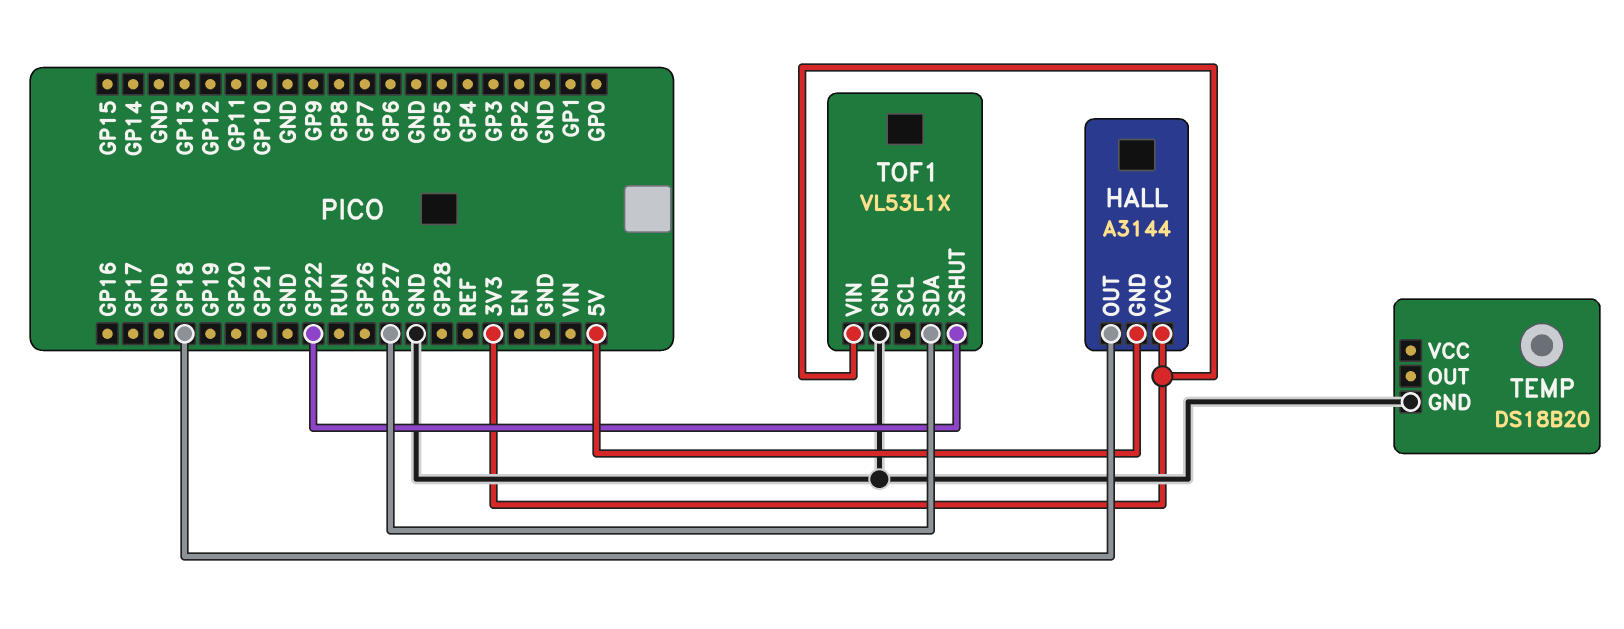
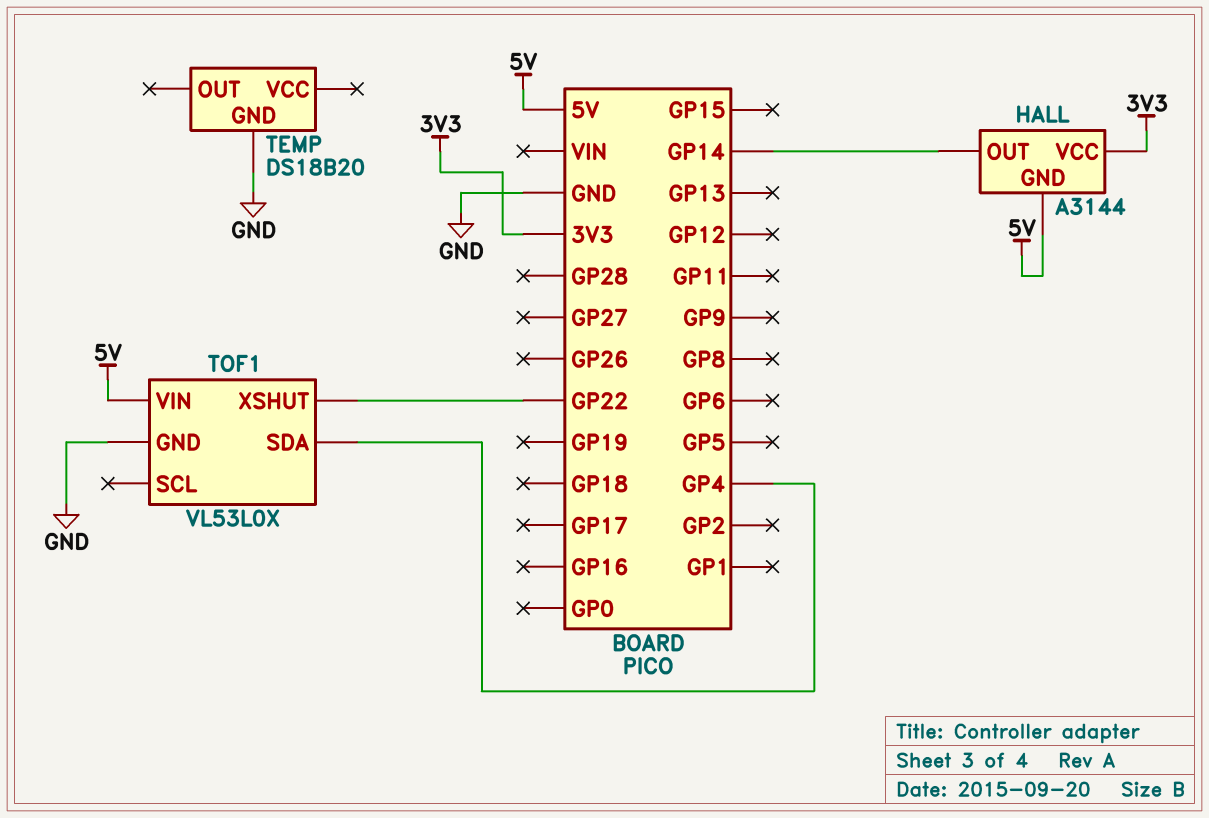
HALL pin OUT: GP18 -> GP14
TOF1: VL53L1X -> VL53L0X
TOF1 pin SDA: GP27 -> GP4
TOF1 pin VIN: 3V3 -> 5V

